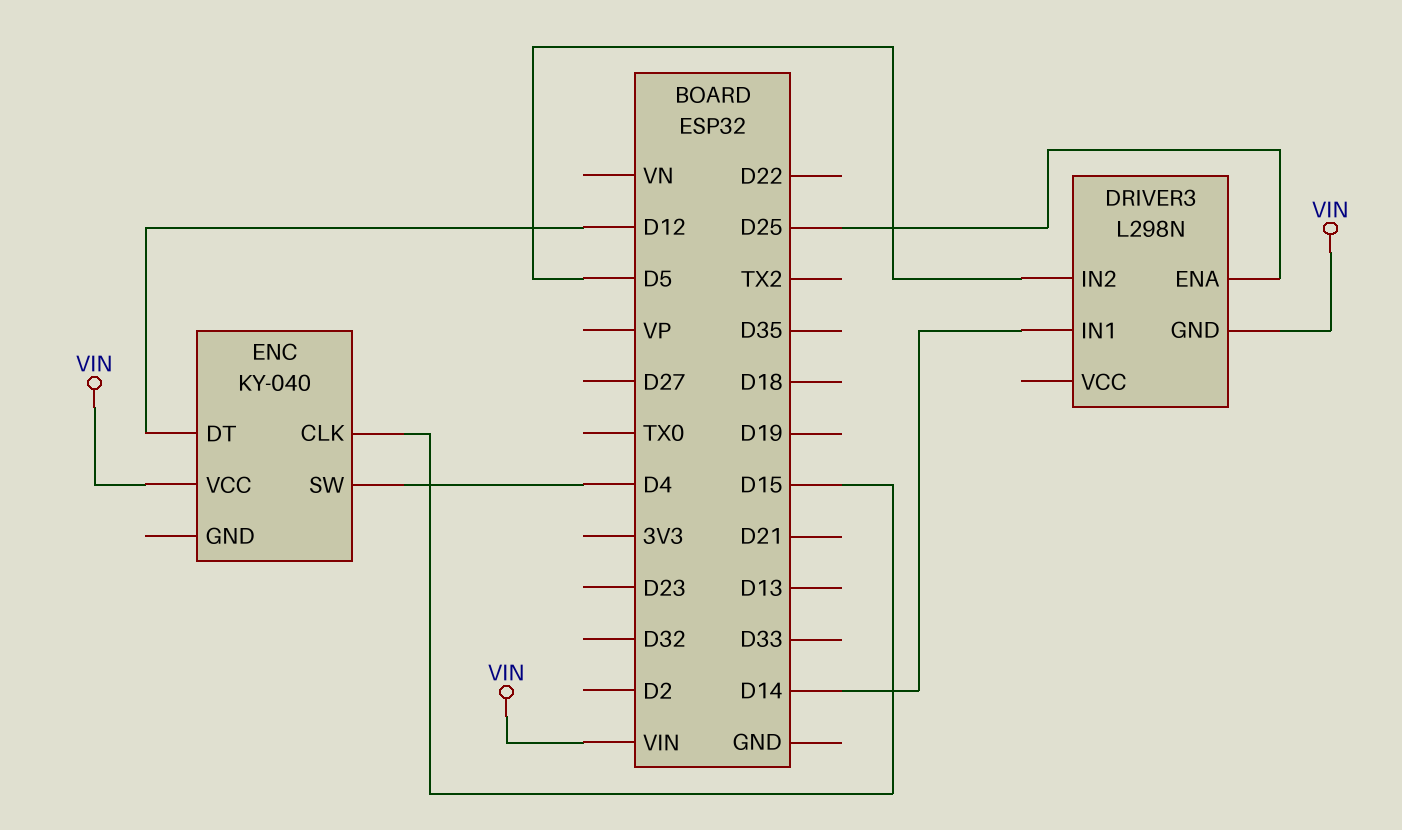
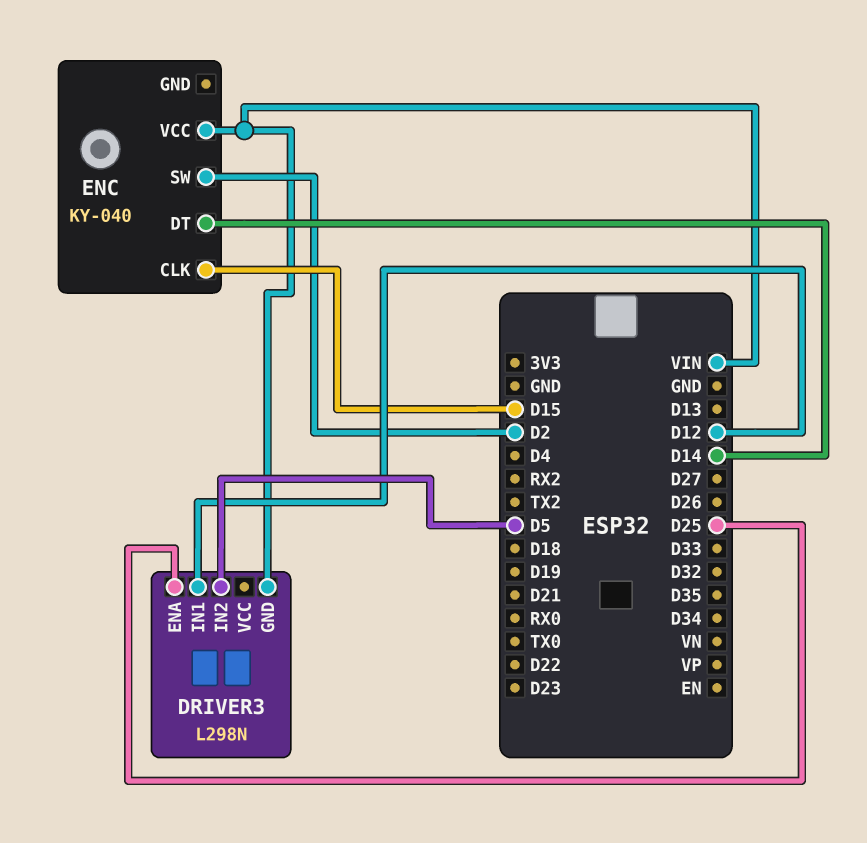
DRIVER3 pin IN1: D14 -> D12
ENC pin DT: D12 -> D14
ENC pin SW: D4 -> D2

